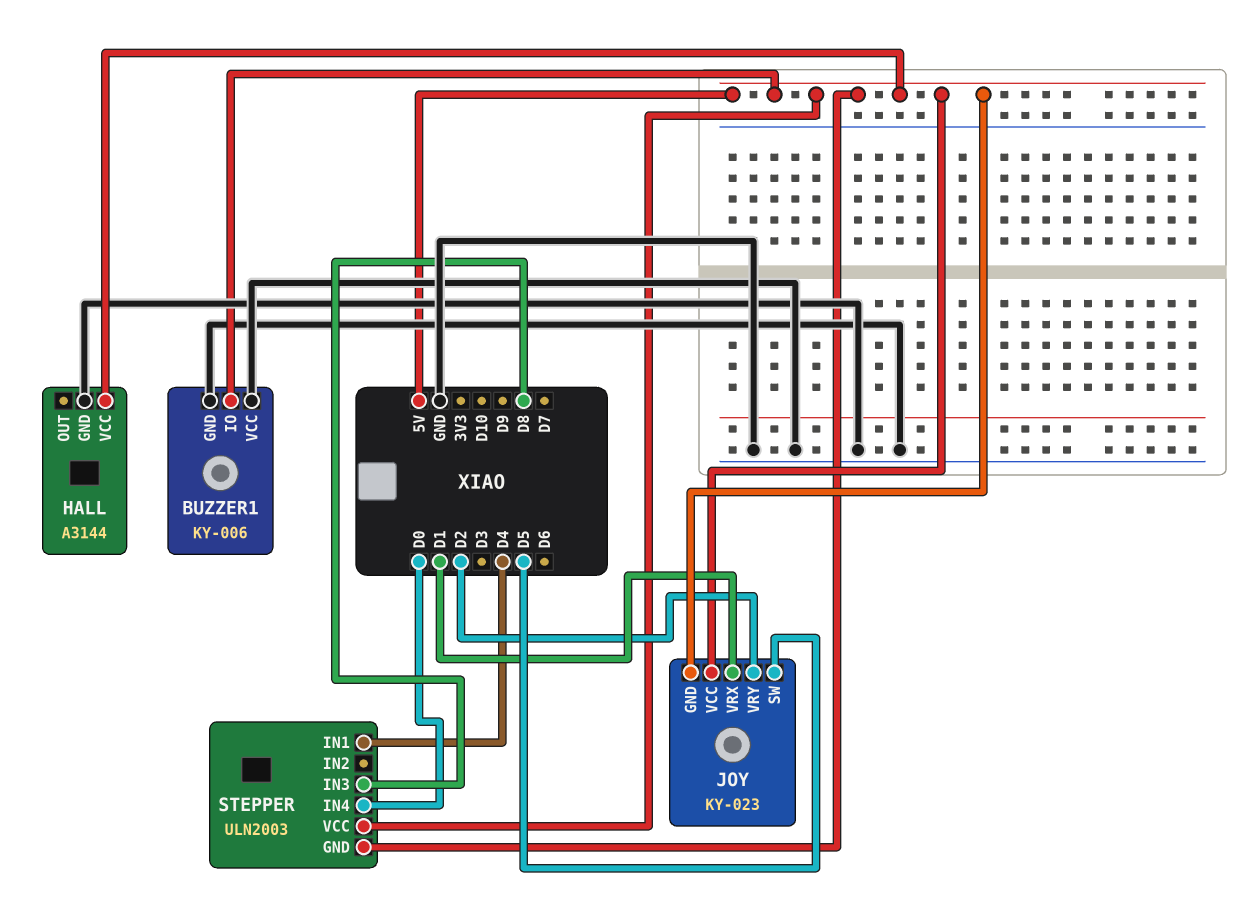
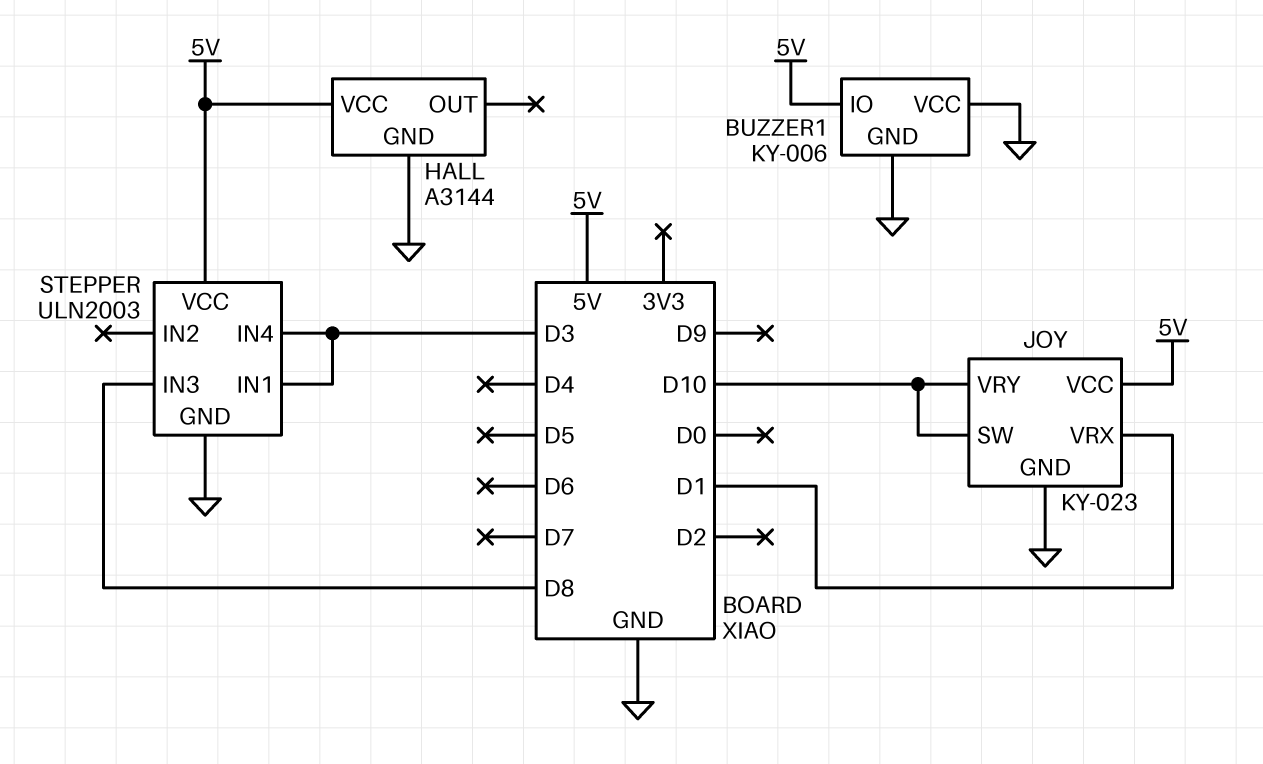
JOY pin GND: 5V -> GND
JOY pin SW: D5 -> D10
JOY pin VRY: D2 -> D10
STEPPER pin GND: 5V -> GND
STEPPER pin IN1: D4 -> D3
STEPPER pin IN4: D0 -> D3

